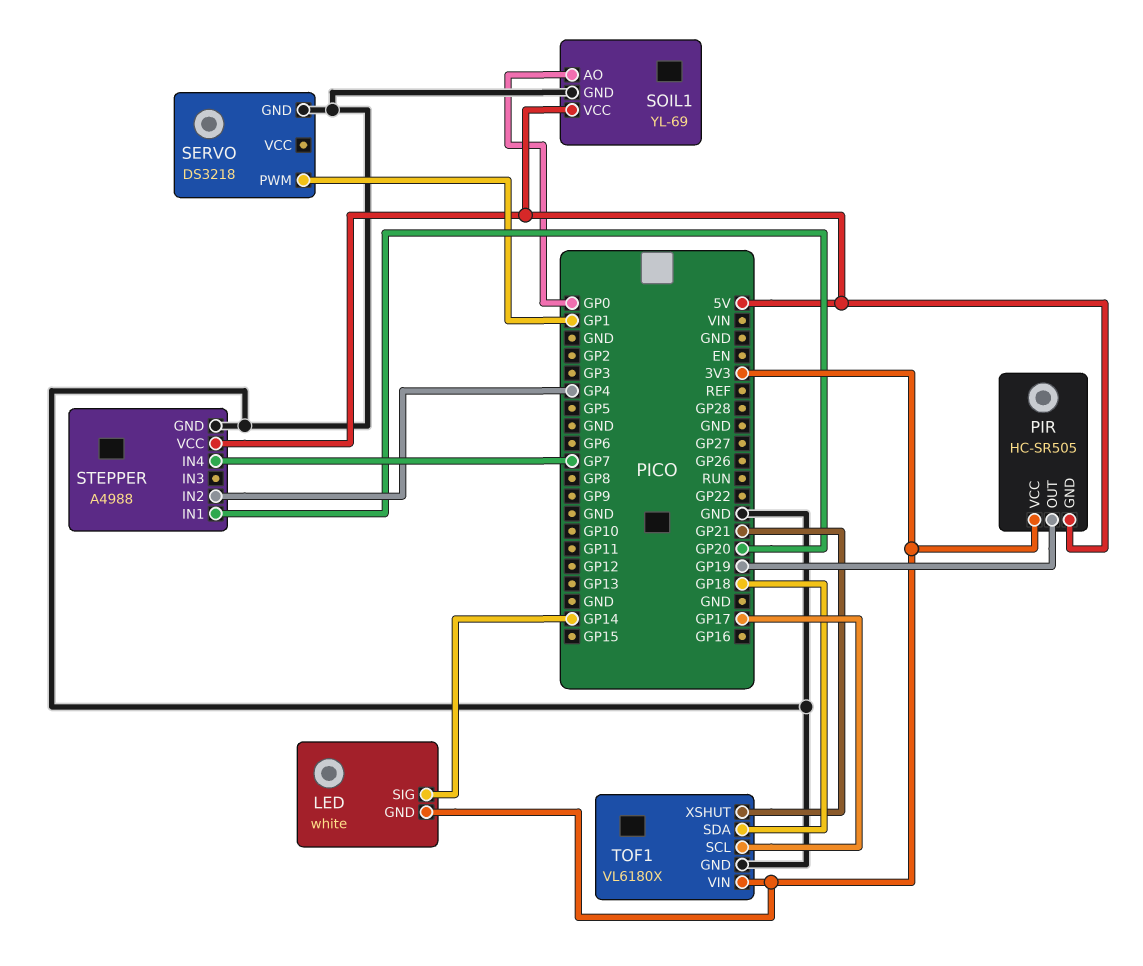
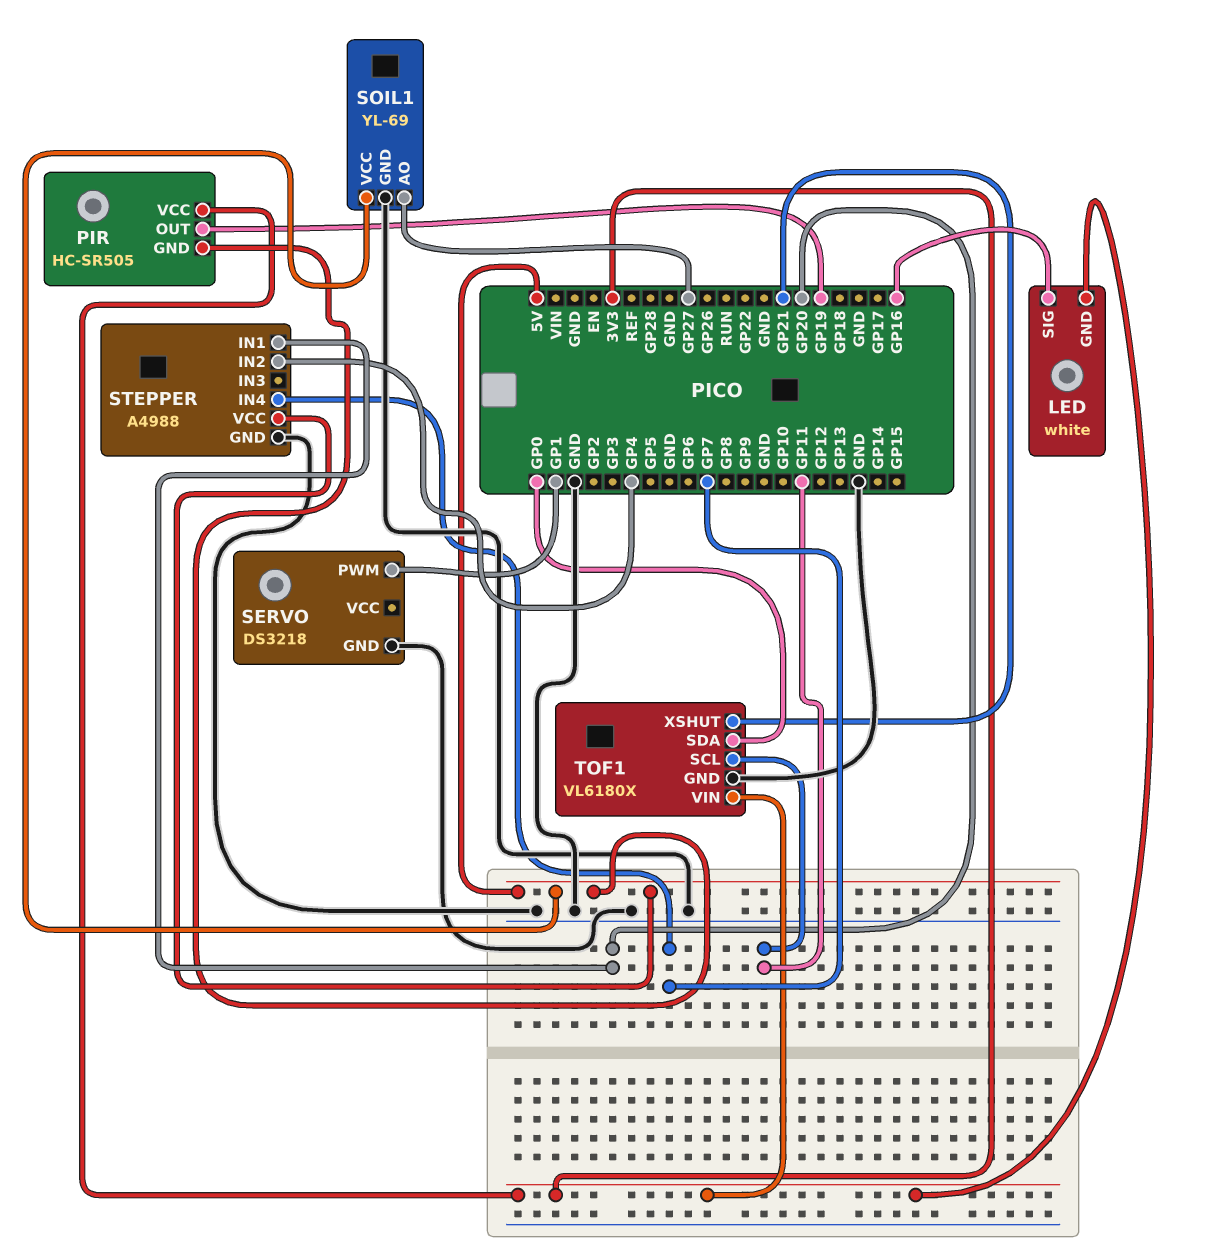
LED pin SIG: GP14 -> GP16
SOIL1 pin AO: GP0 -> GP27
TOF1 pin SCL: GP17 -> GP11
TOF1 pin SDA: GP18 -> GP0

